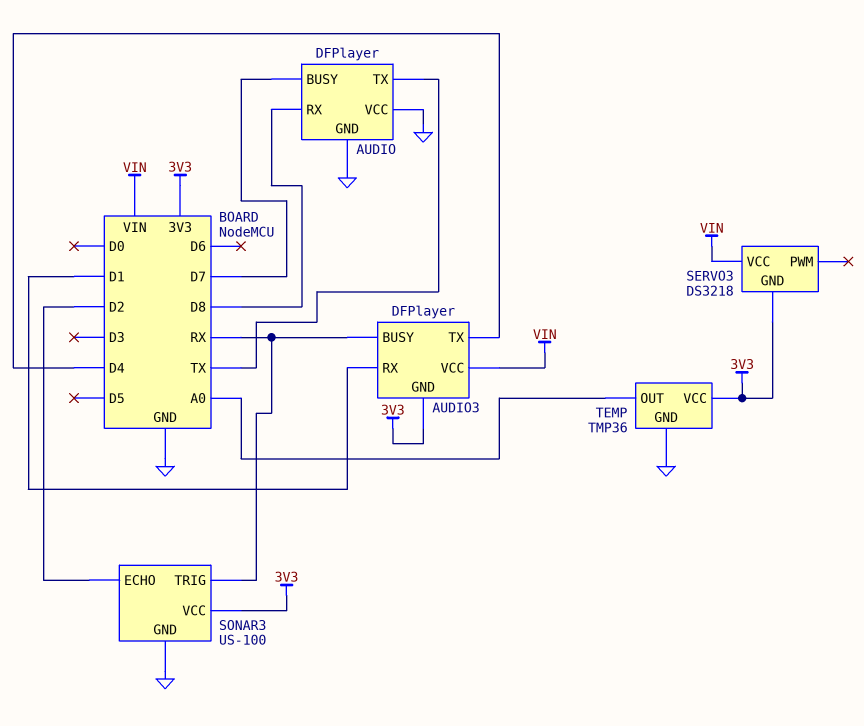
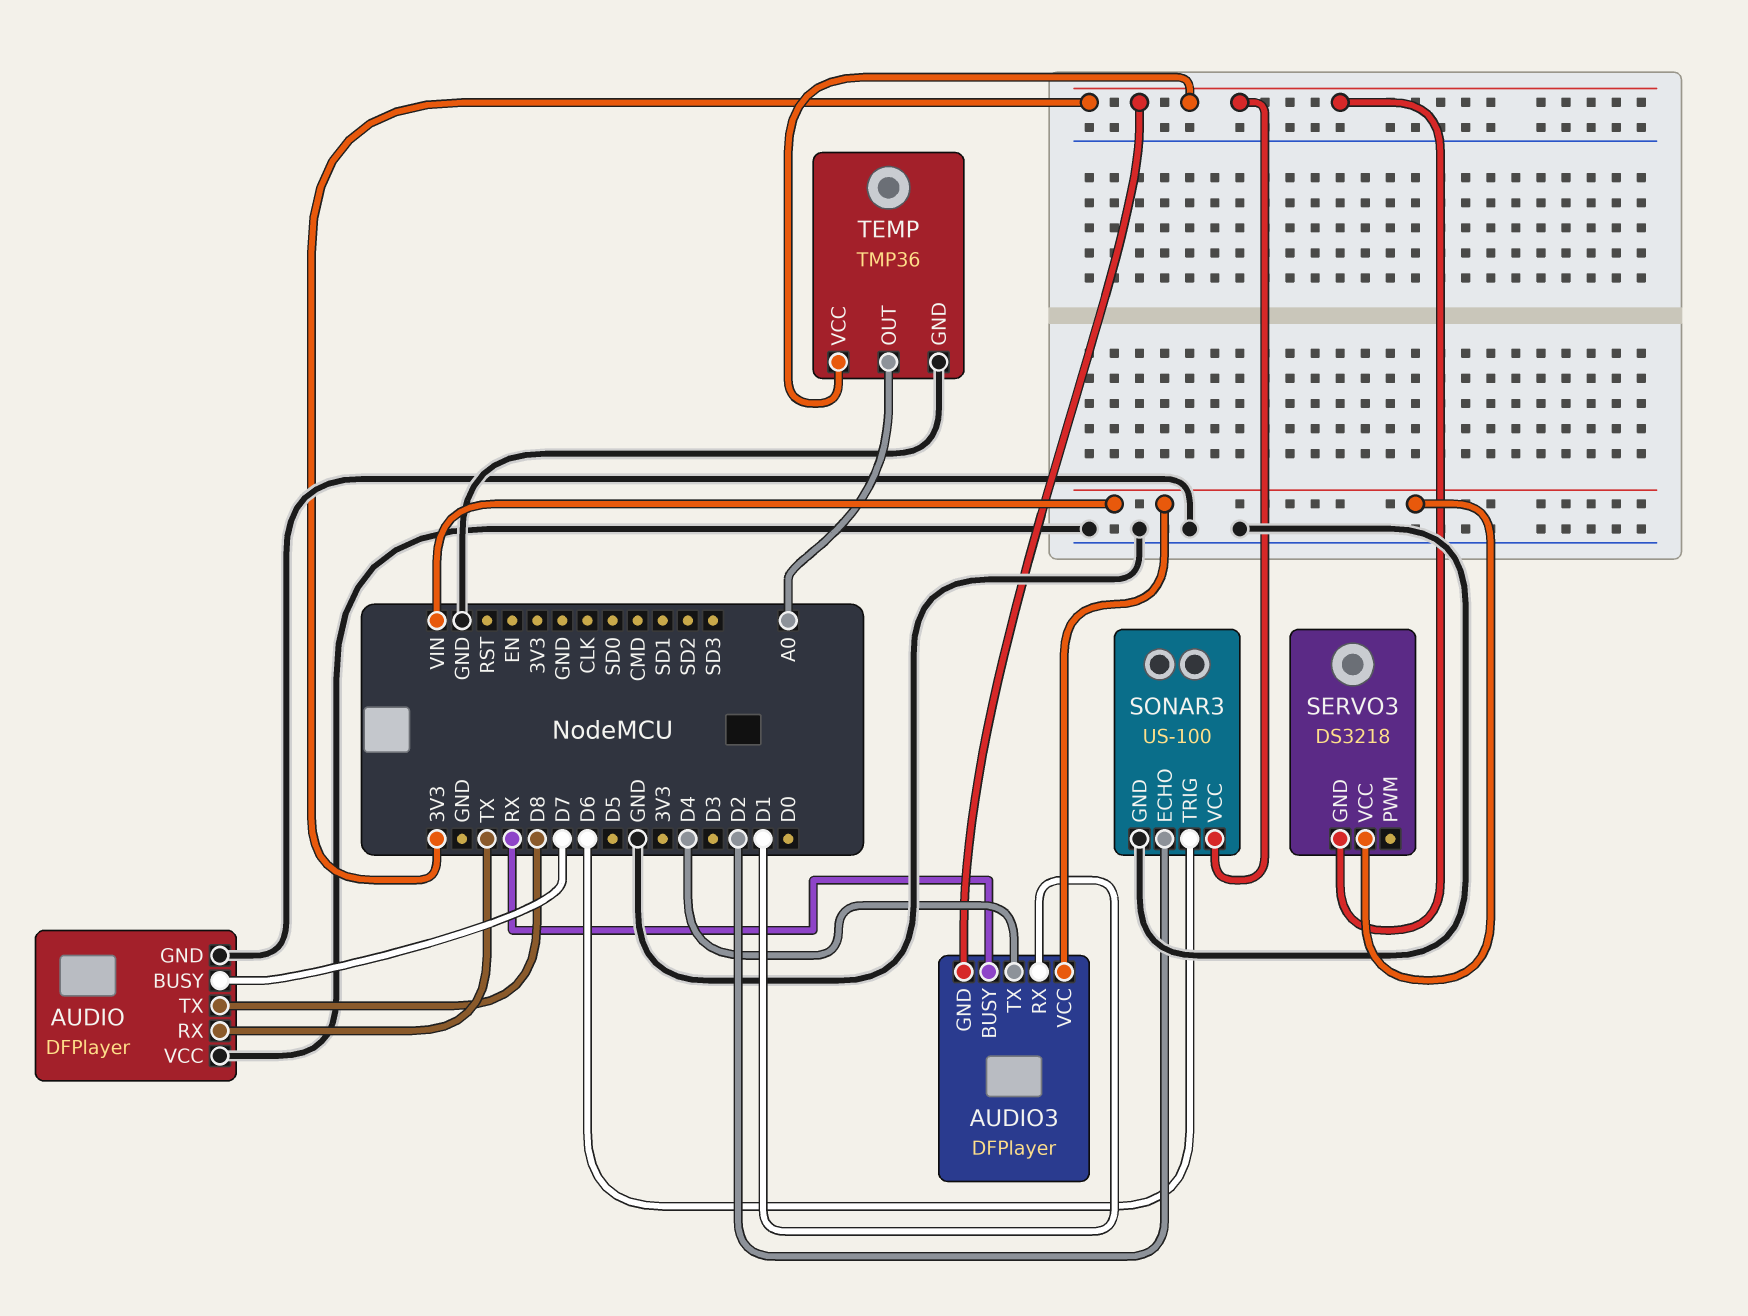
AUDIO pin RX: D8 -> TX
AUDIO pin TX: TX -> D8
SONAR3 pin TRIG: RX -> D6

